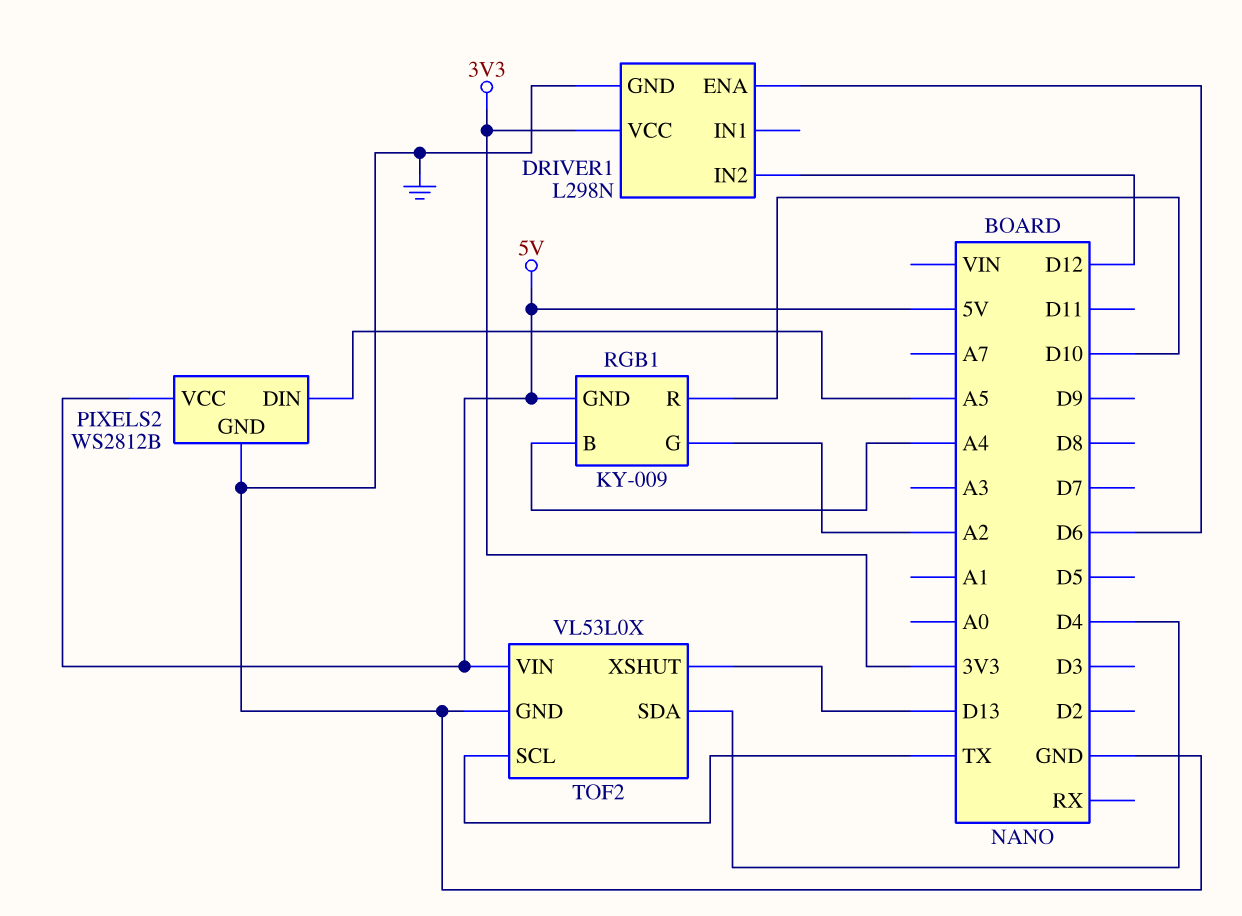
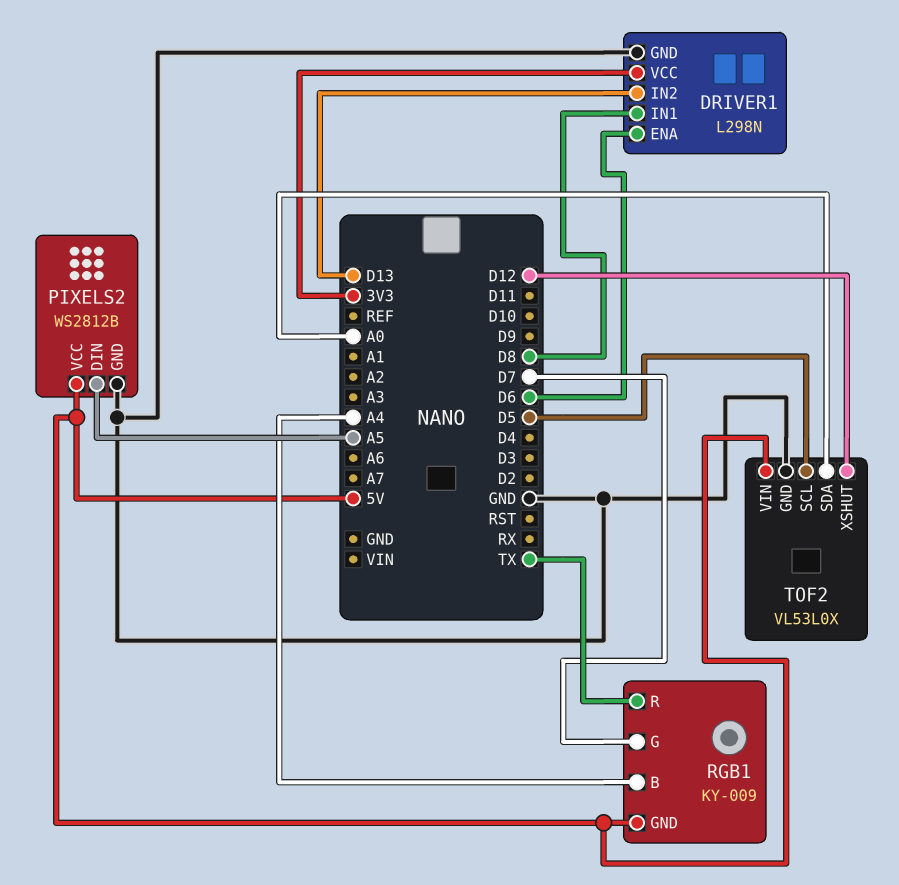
DRIVER1 pin IN1: none -> D8
DRIVER1 pin IN2: D12 -> D13
RGB1 pin G: A2 -> D7
RGB1 pin R: D10 -> TX
TOF2 pin SCL: TX -> D5
TOF2 pin SDA: D4 -> A0
TOF2 pin XSHUT: D13 -> D12

